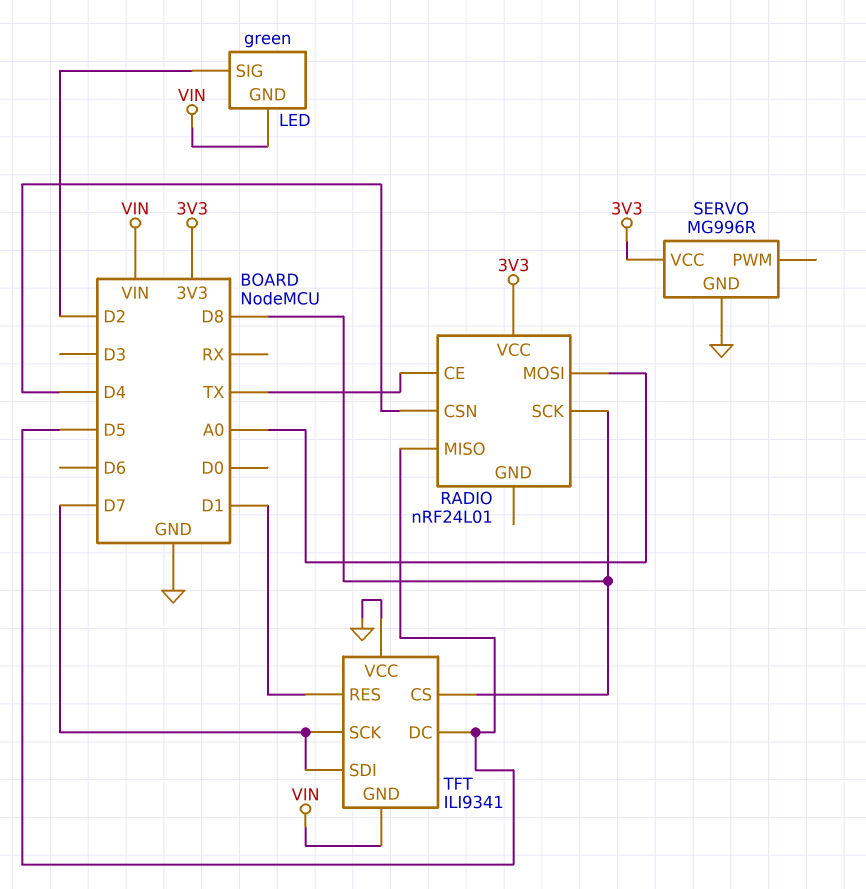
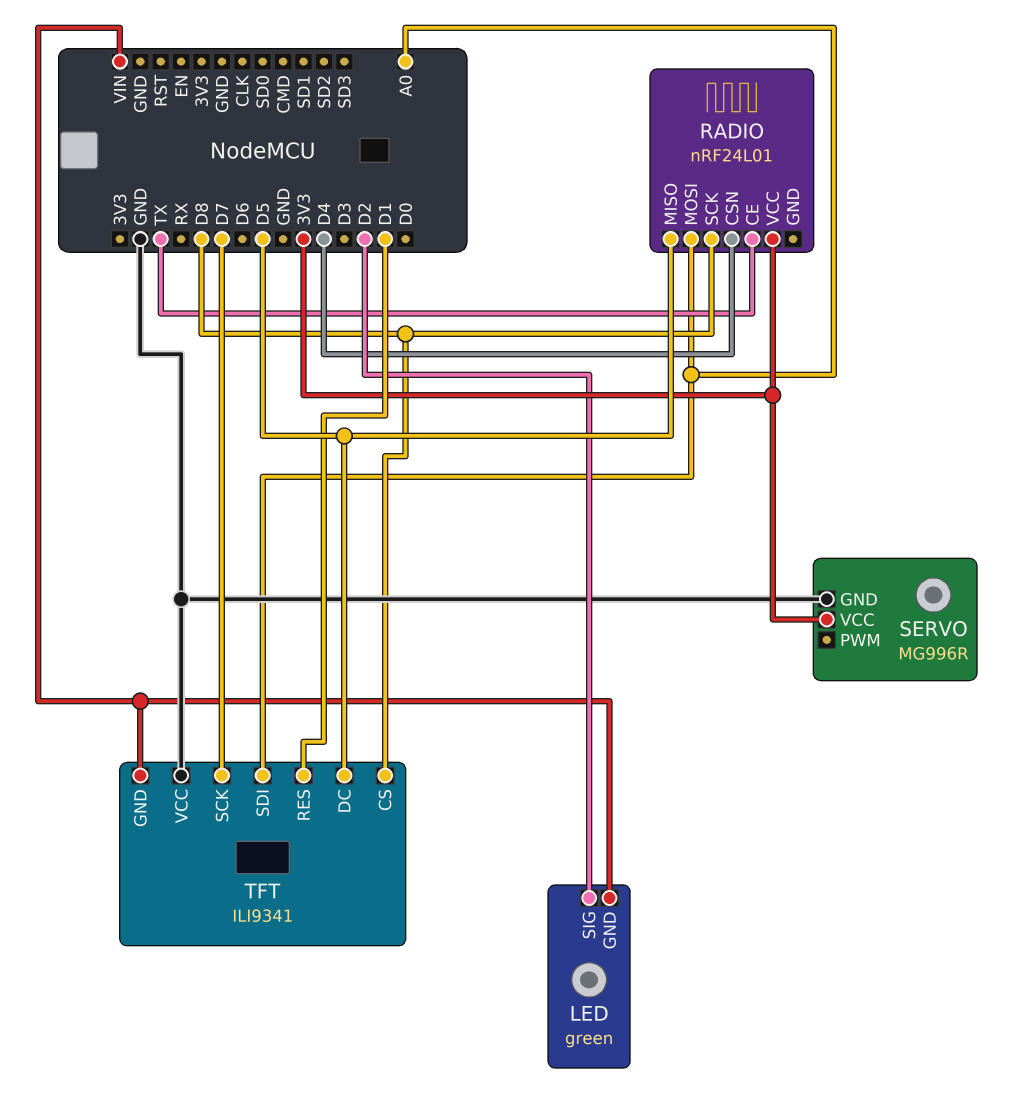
TFT pin SDI: D7 -> A0

